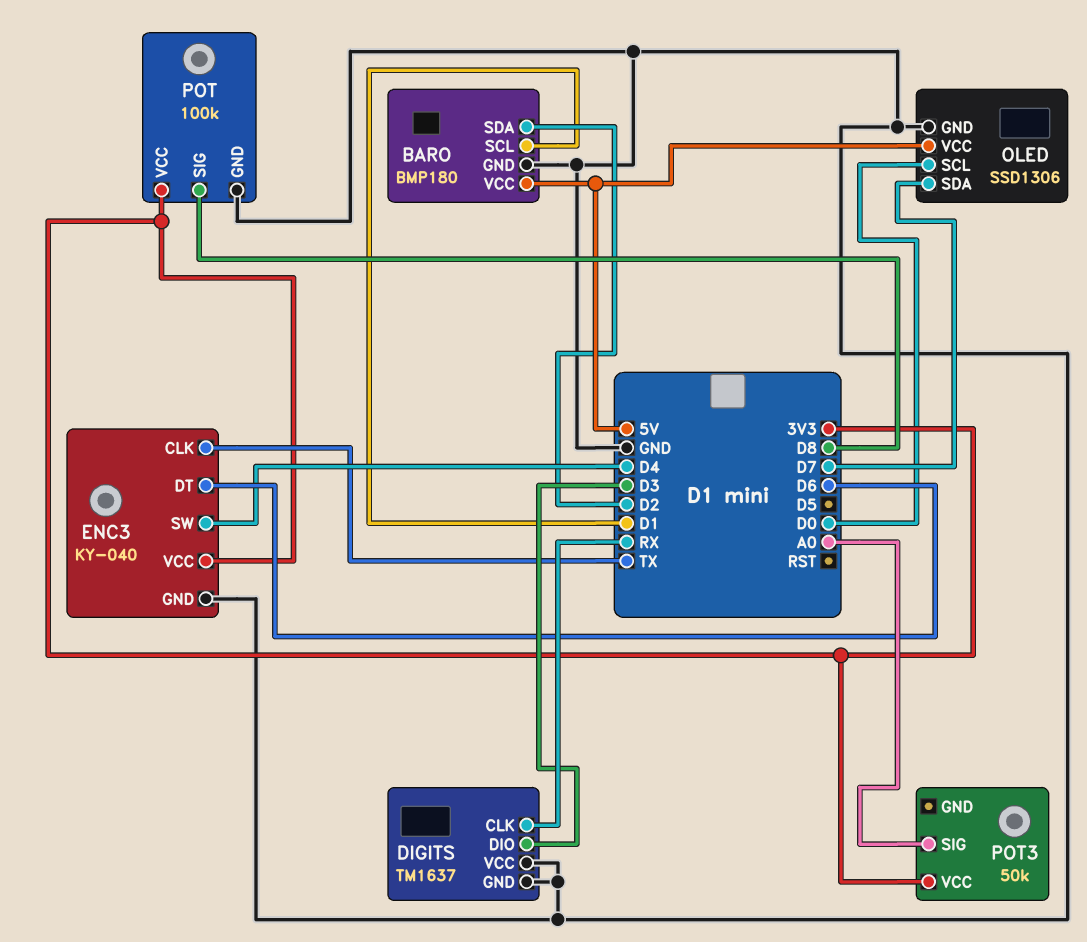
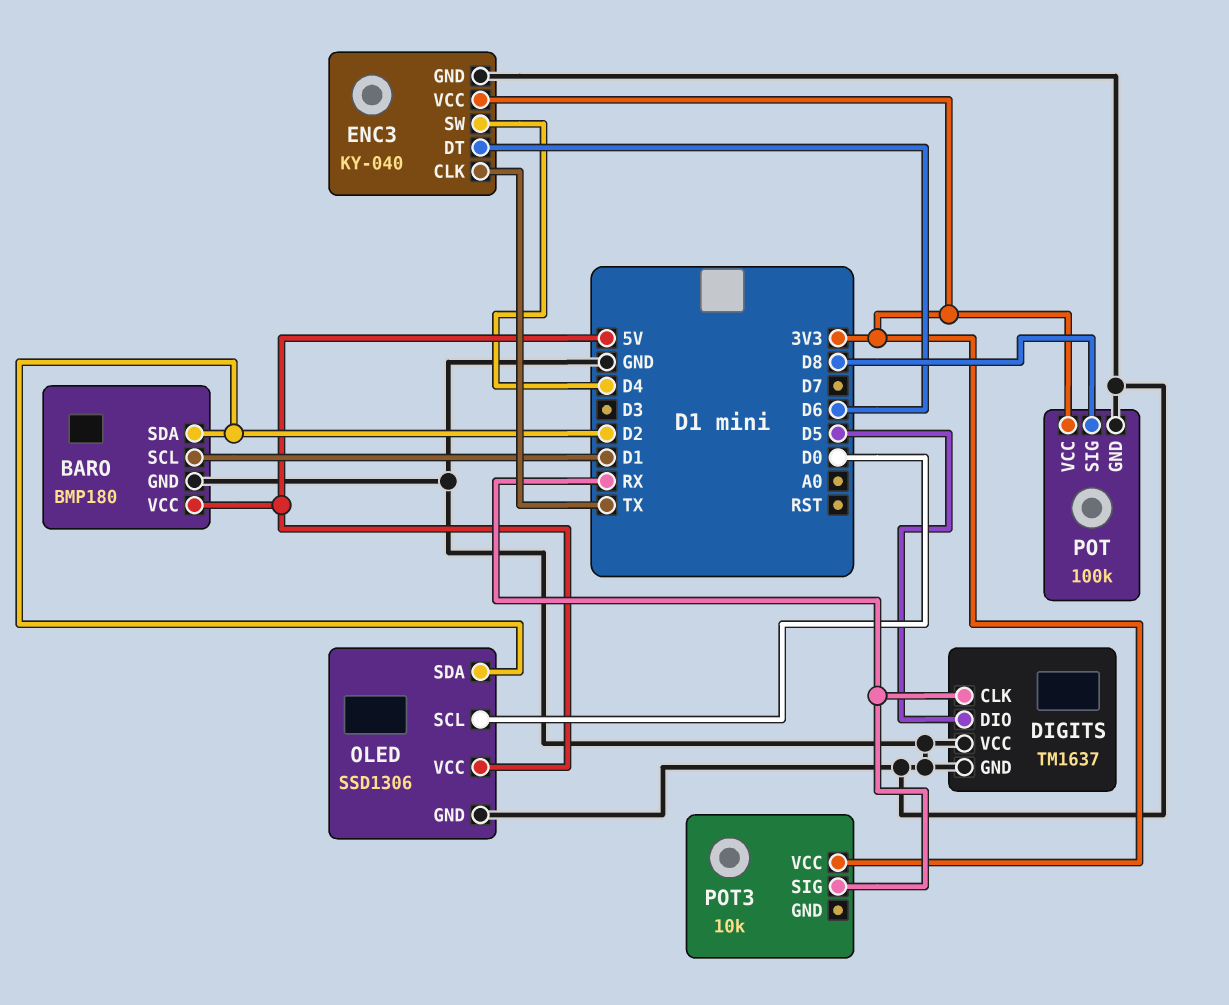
DIGITS pin DIO: D3 -> D5
OLED pin SDA: D7 -> D2
POT3: 50k -> 10k
POT3 pin SIG: A0 -> RX

